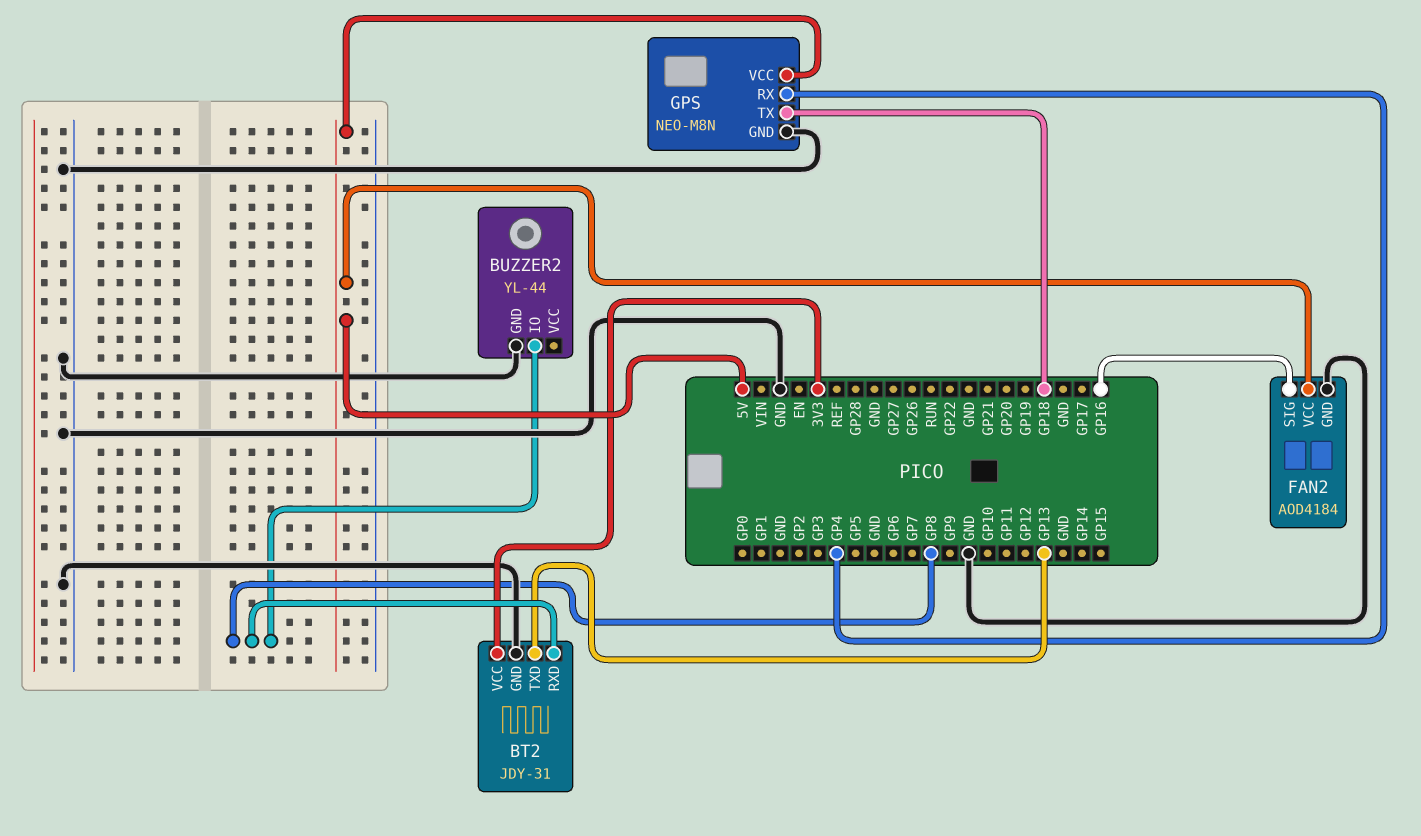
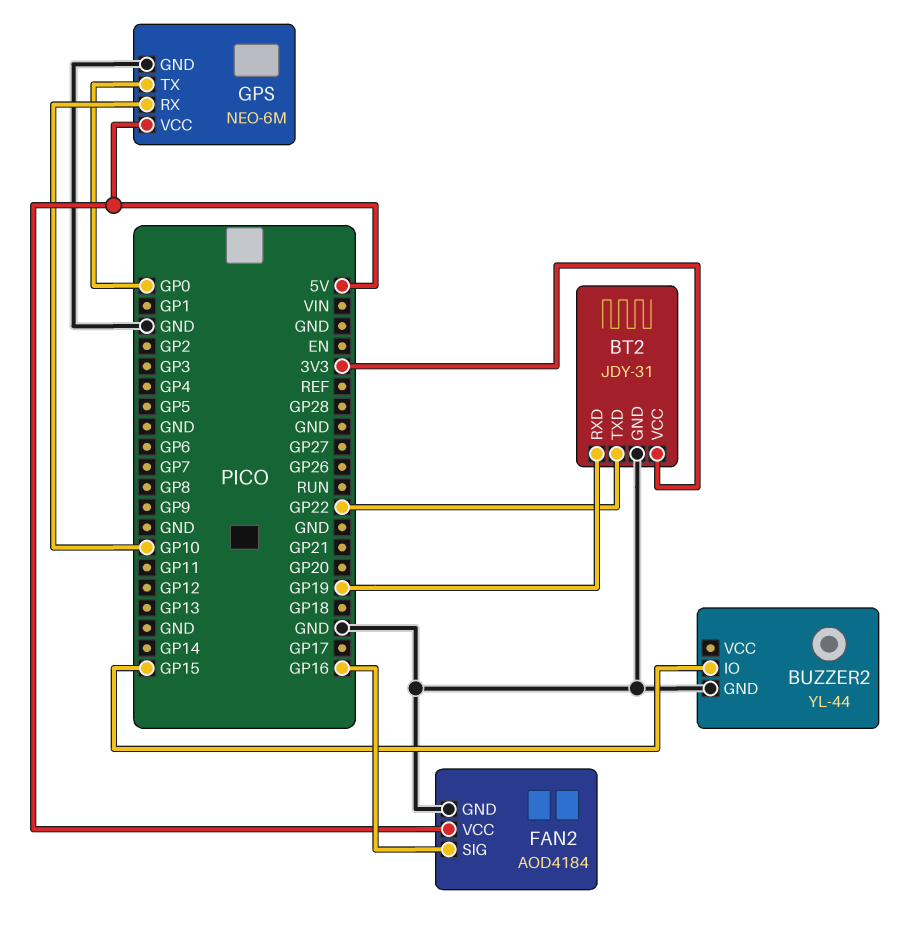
BT2 pin RXD: GP8 -> GP19
BT2 pin TXD: GP13 -> GP22
BUZZER2 pin IO: GP8 -> GP15
GPS: NEO-M8N -> NEO-6M
GPS pin RX: GP4 -> GP10
GPS pin TX: GP18 -> GP0

